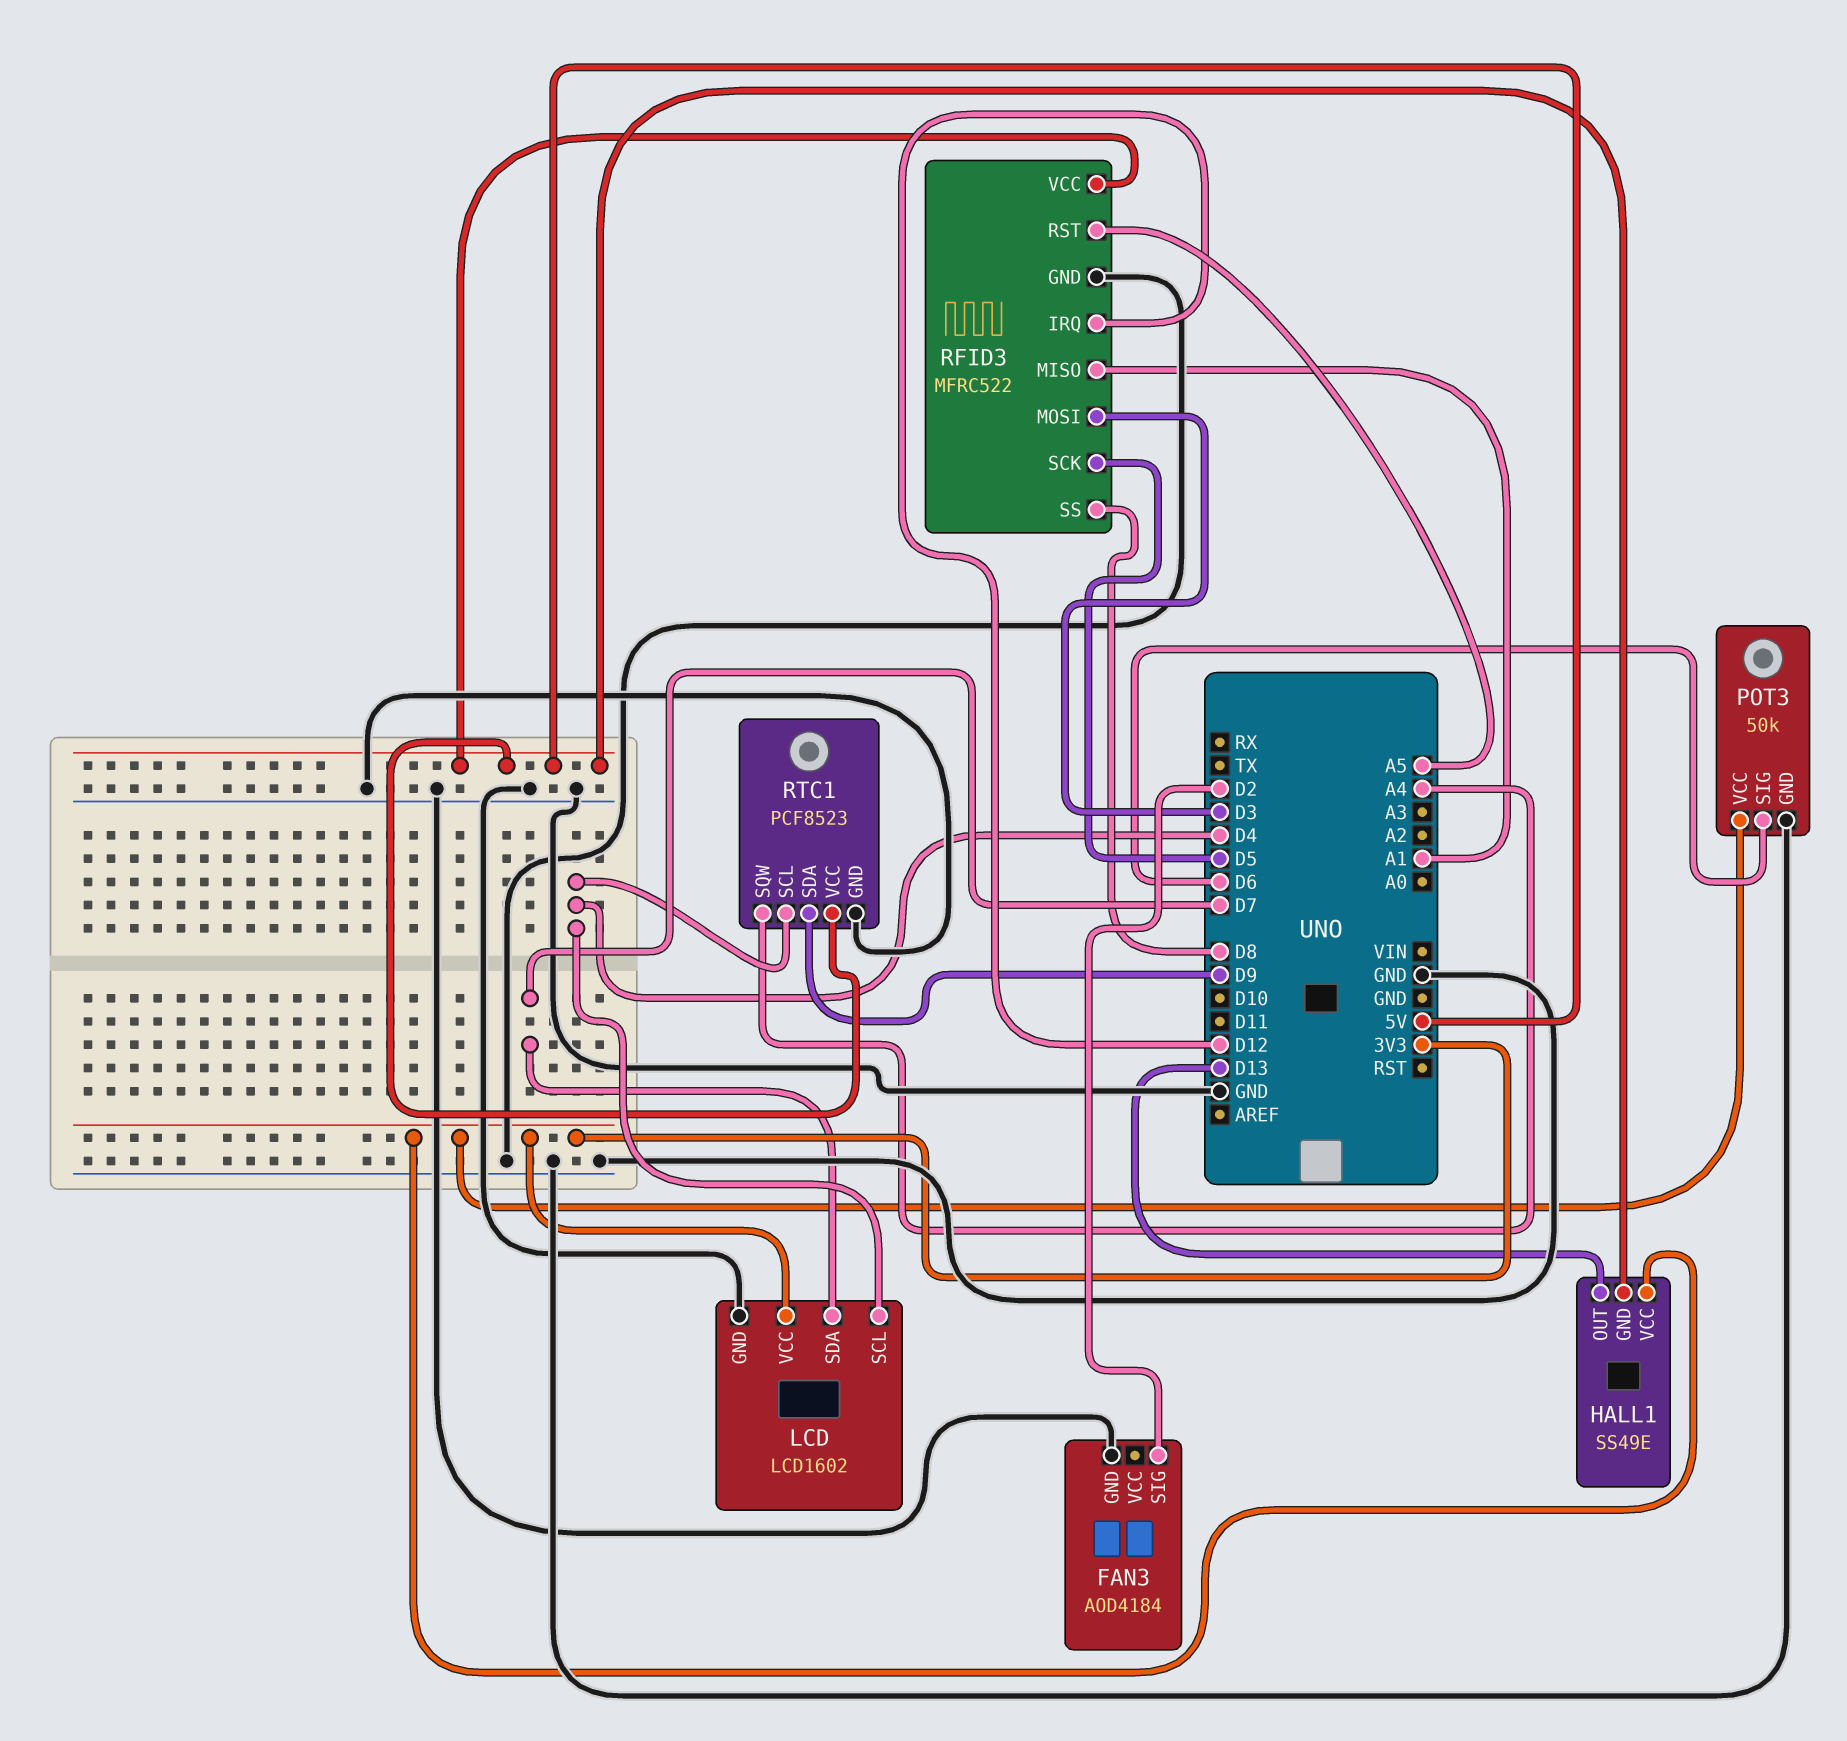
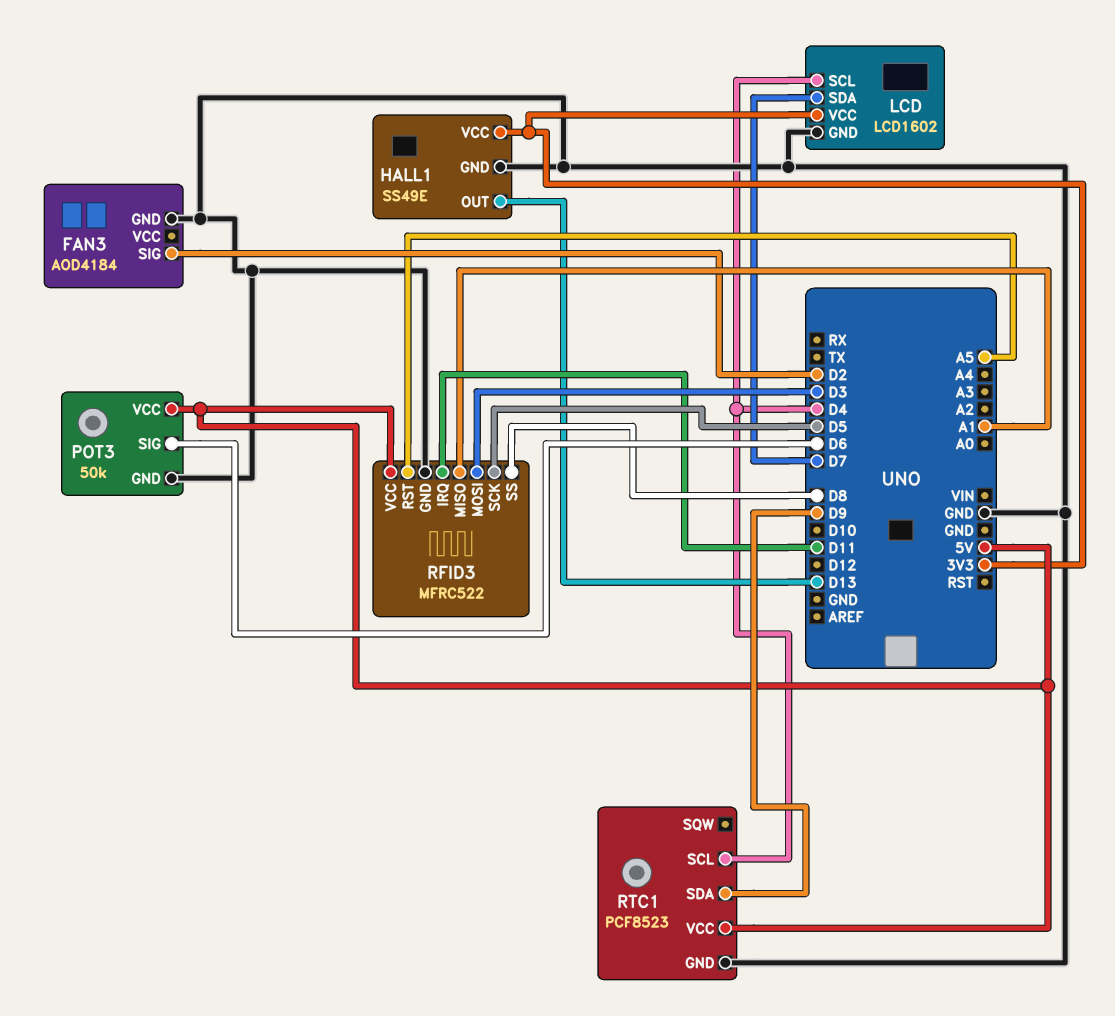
HALL1 pin GND: 5V -> GND
POT3 pin VCC: 3V3 -> 5V
RFID3 pin IRQ: D12 -> D11
RTC1 pin SQW: A4 -> none

